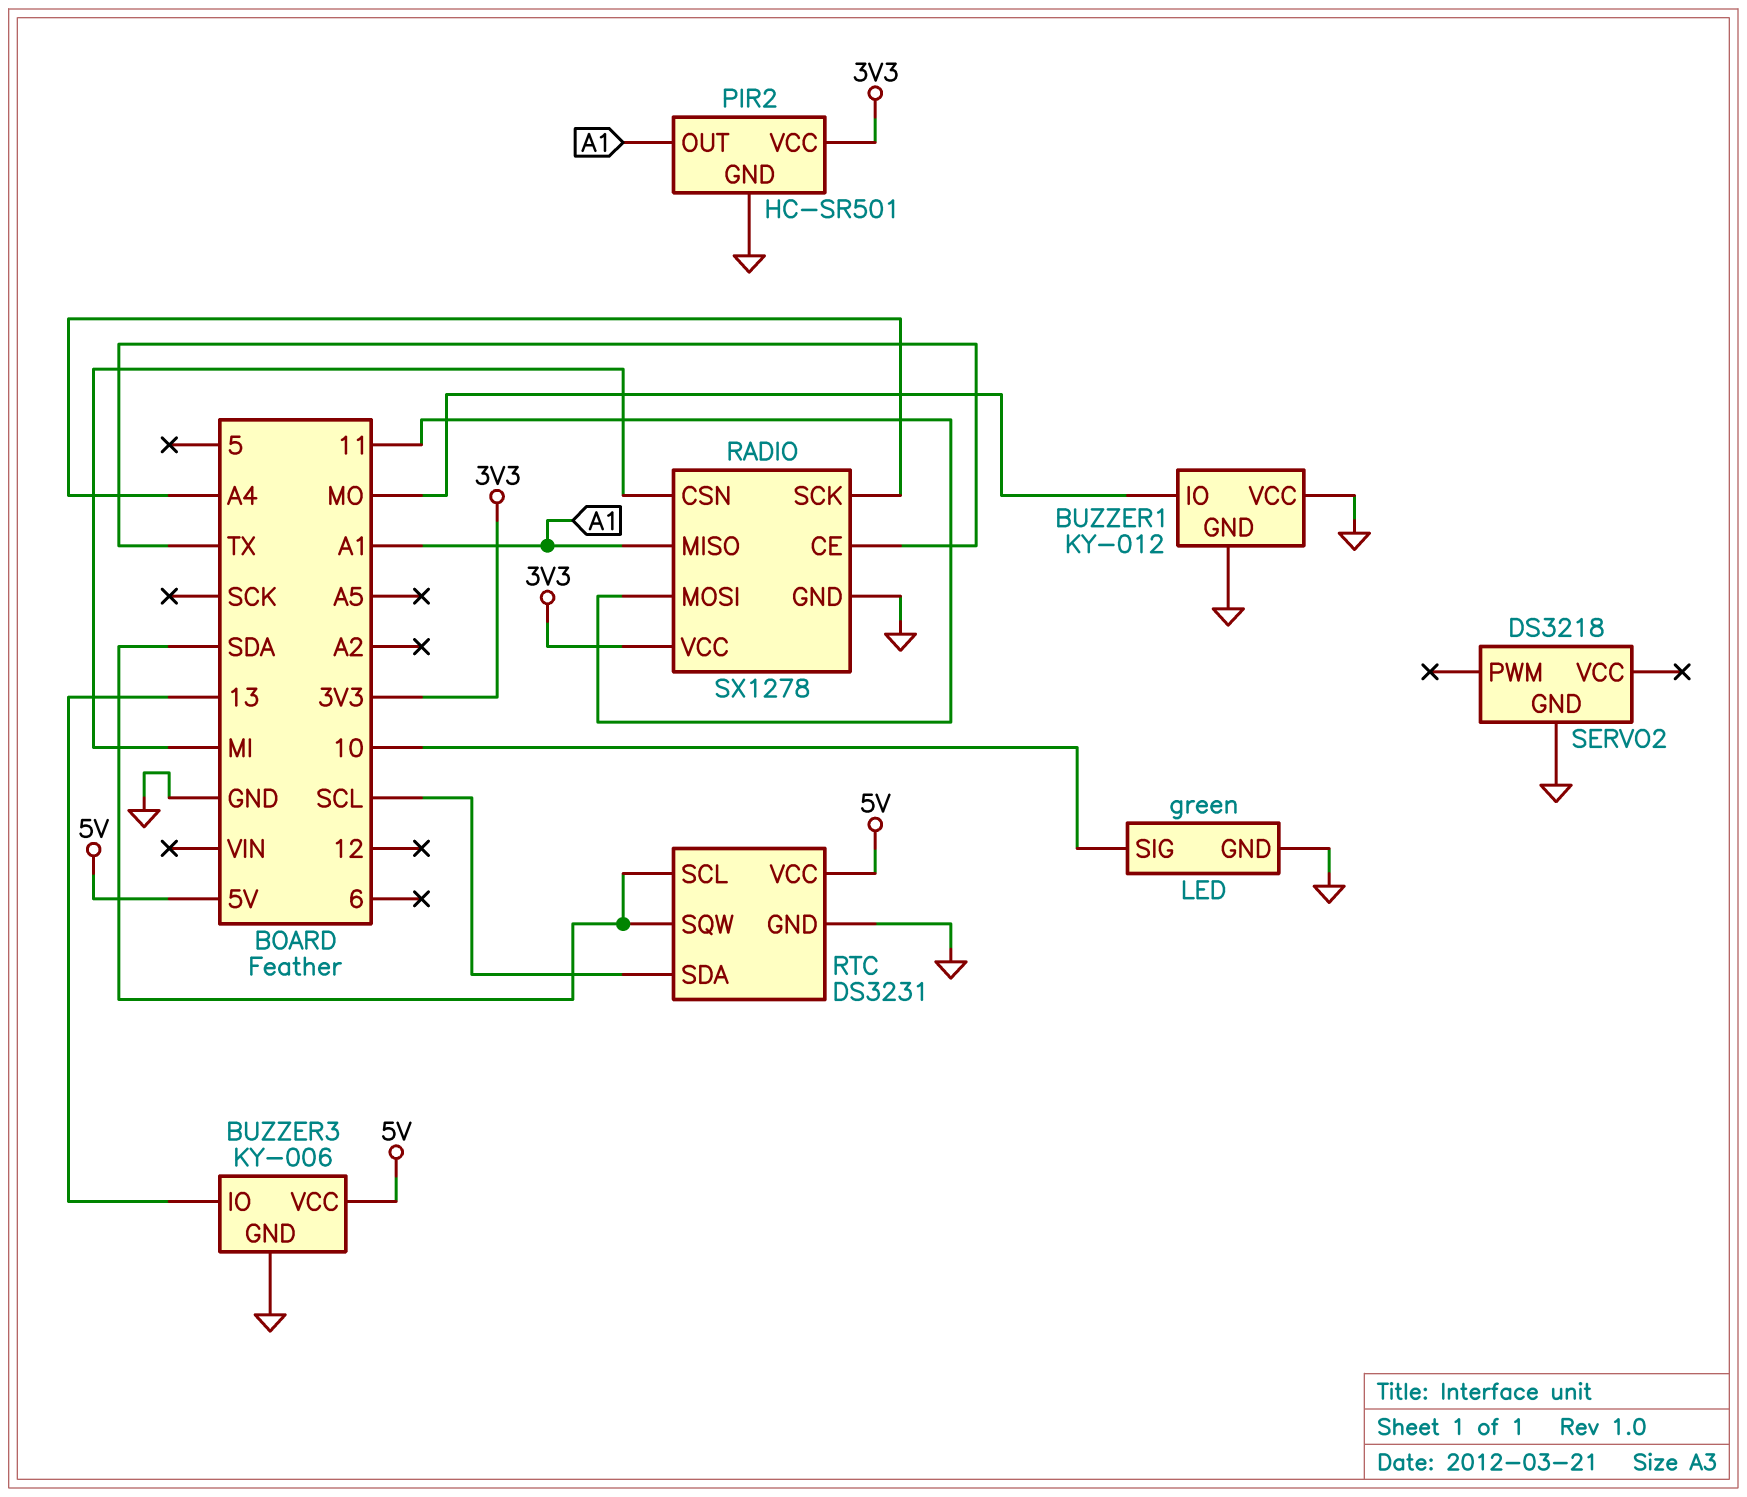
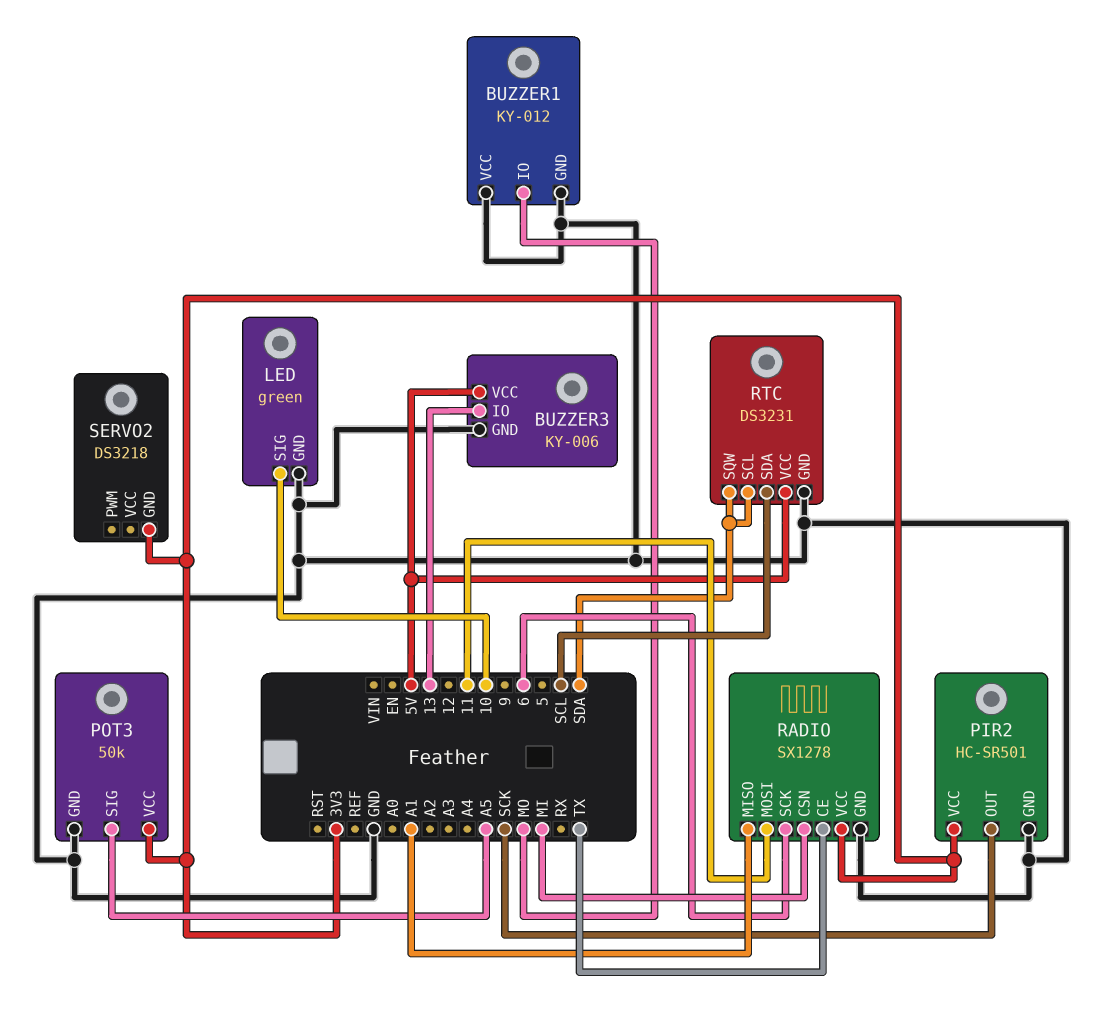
PIR2 pin OUT: A1 -> SCK
POT3: none -> 50k
POT3 pin GND: none -> GND
POT3 pin SIG: none -> A5
POT3 pin VCC: none -> 3V3
RADIO pin SCK: A4 -> 6
SERVO2 pin GND: GND -> 3V3

